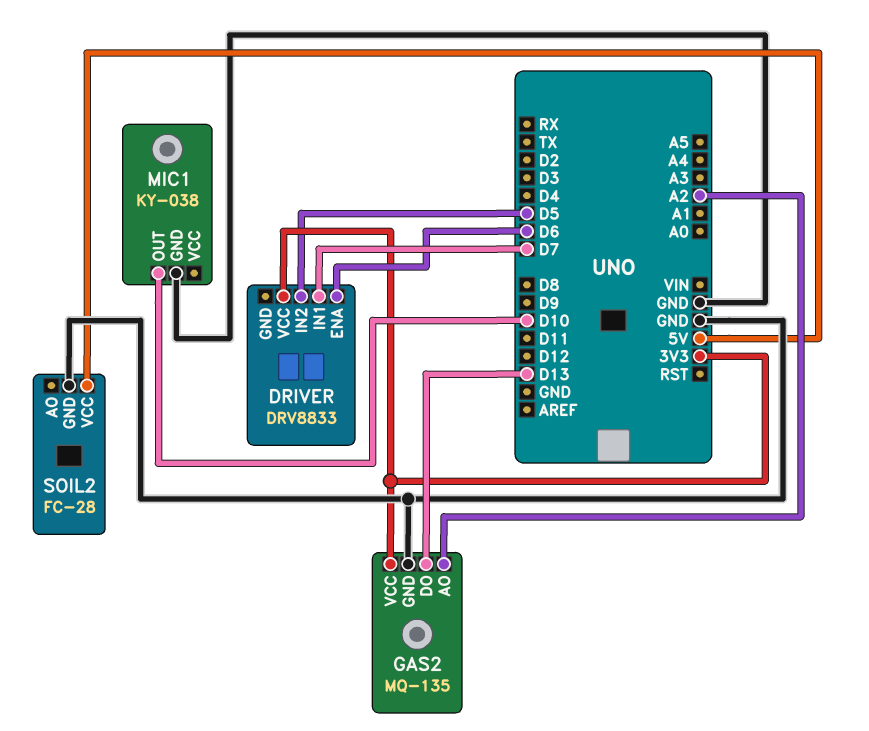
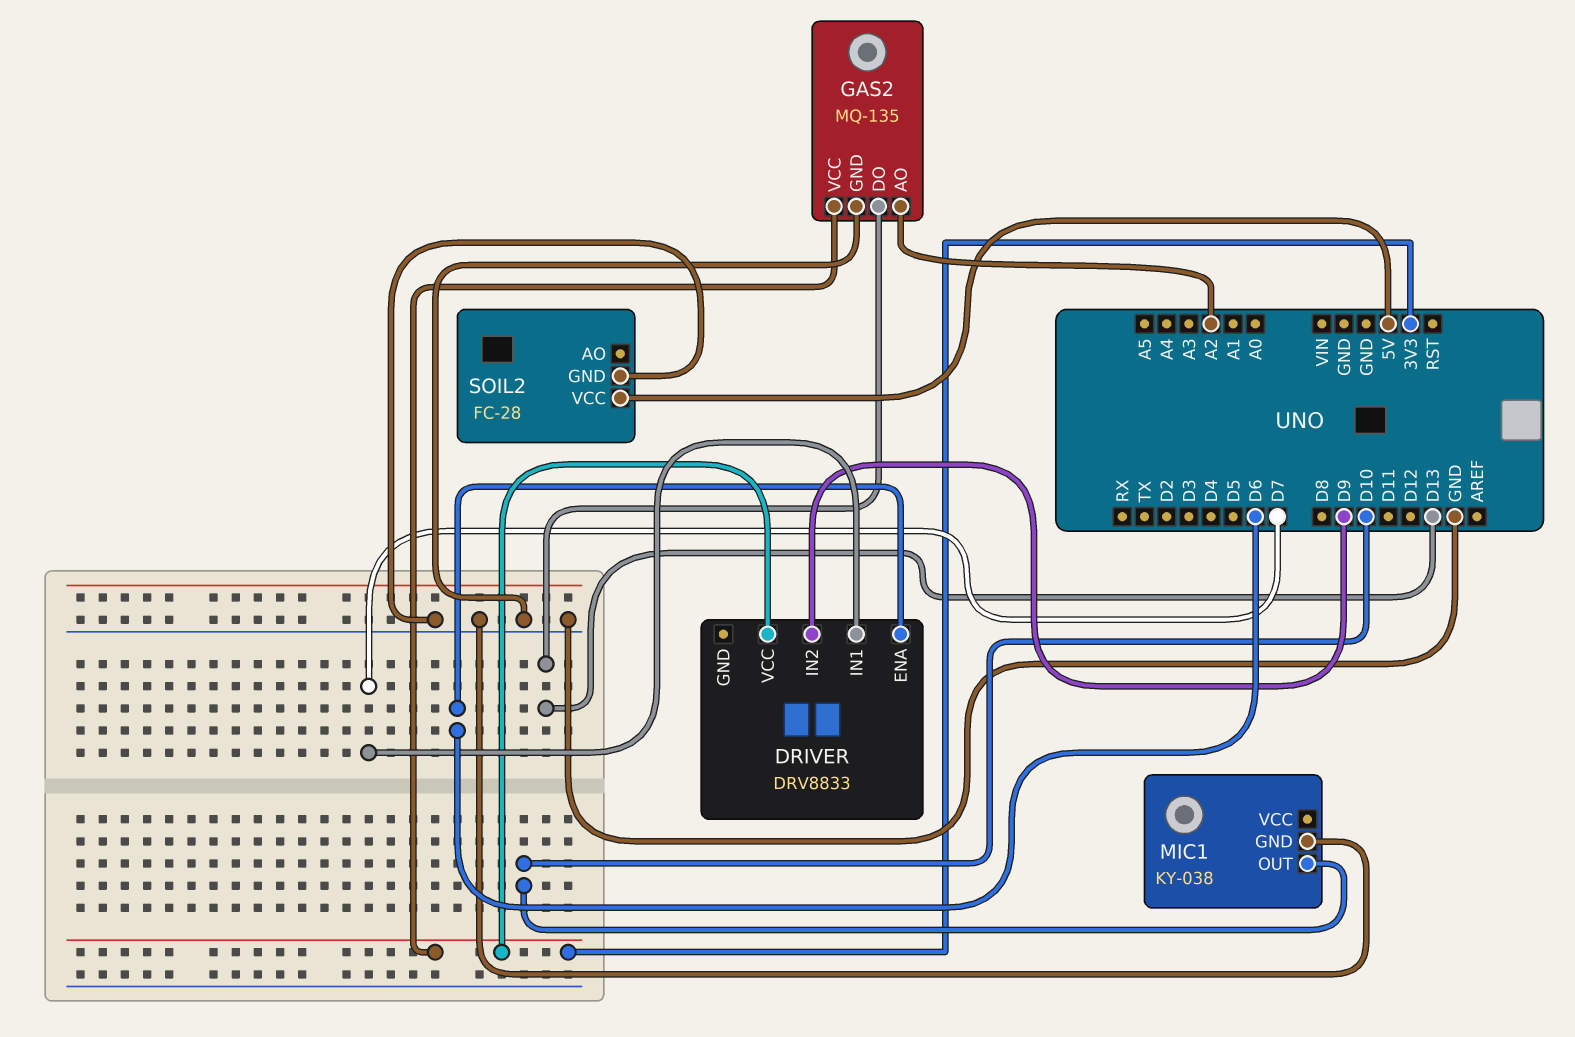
DRIVER pin IN2: D5 -> D9

